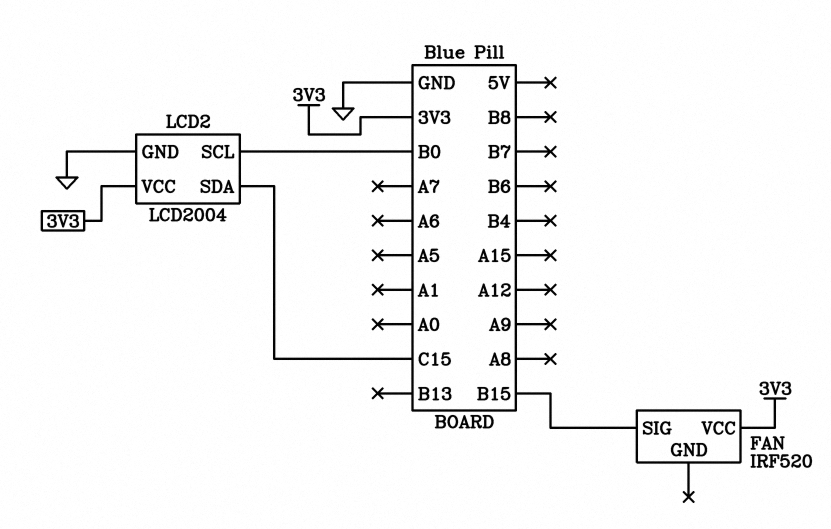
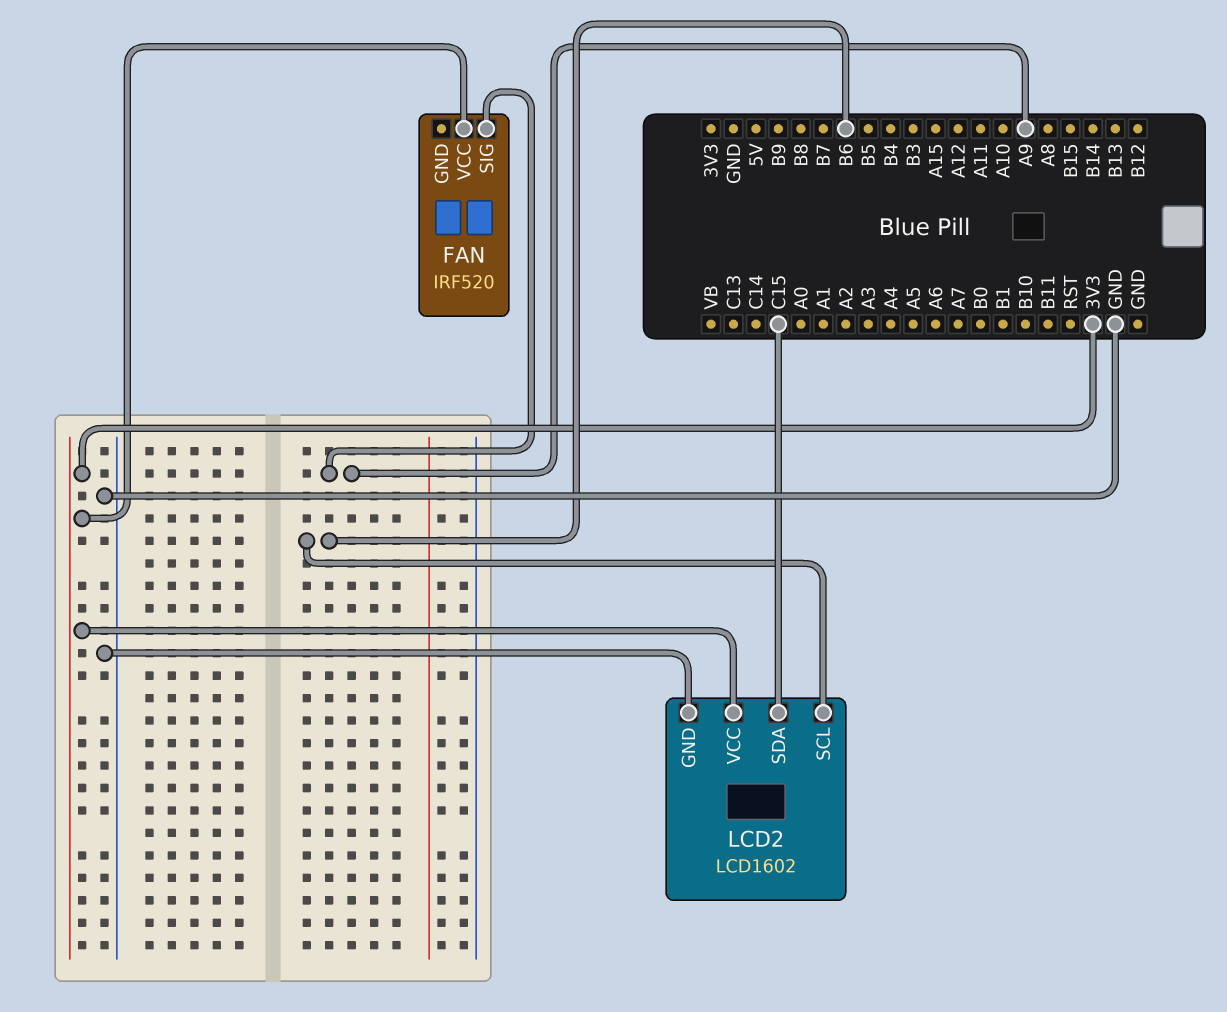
FAN pin SIG: B15 -> A9
LCD2: LCD2004 -> LCD1602
LCD2 pin SCL: B0 -> B6

